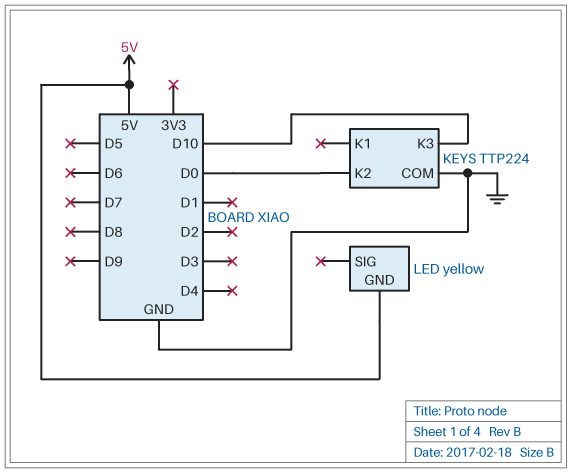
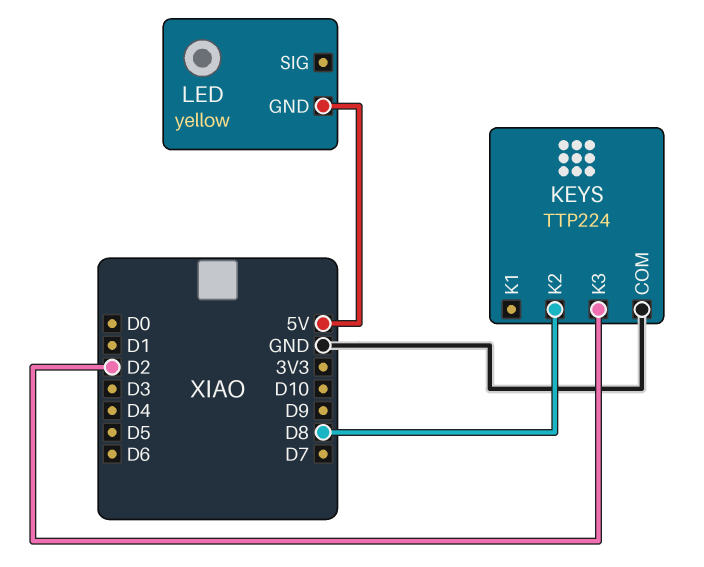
KEYS pin K2: D0 -> D8
KEYS pin K3: D10 -> D2

